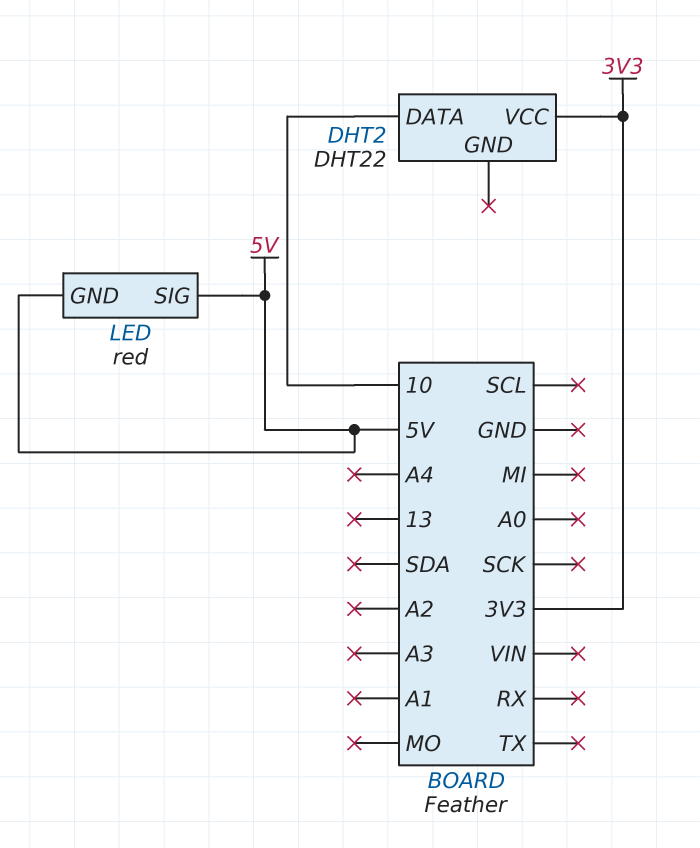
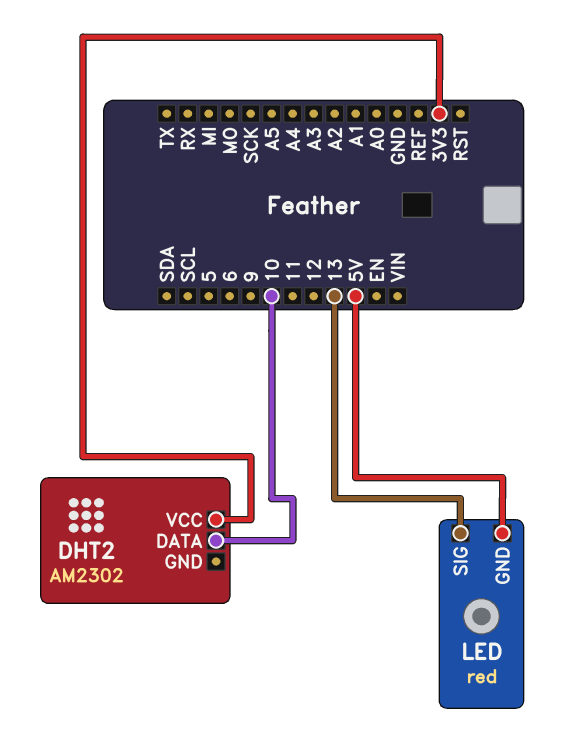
DHT2: DHT22 -> AM2302
LED pin SIG: 5V -> 13

